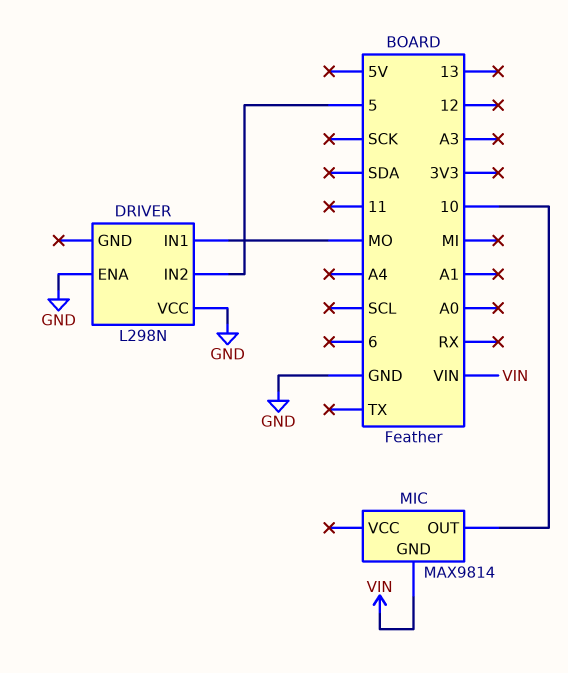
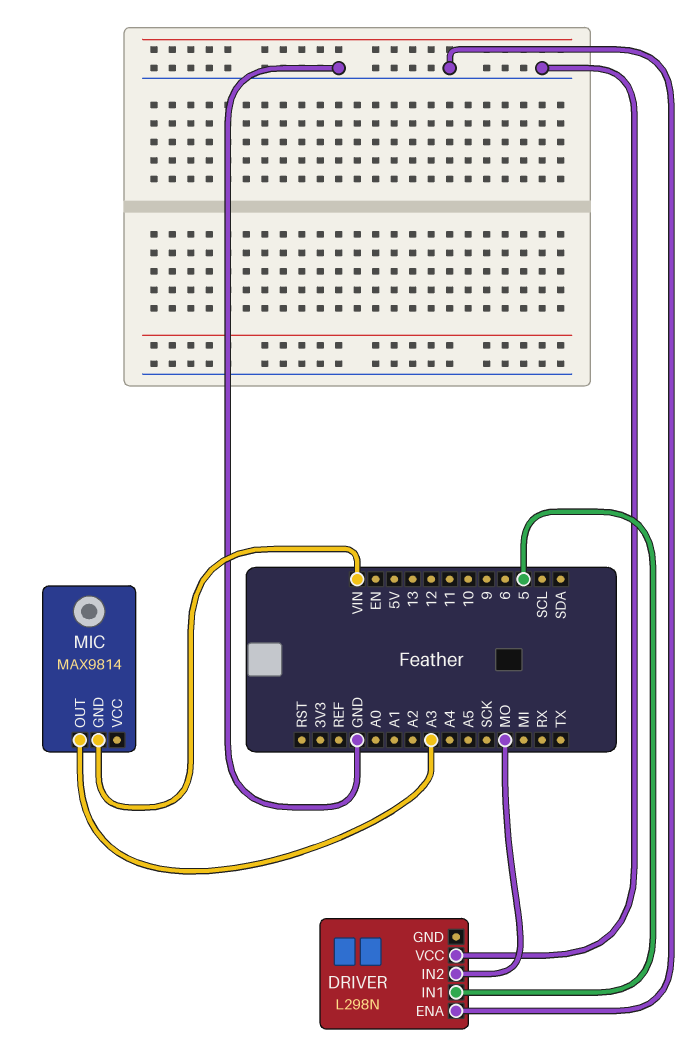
DRIVER pin IN1: MO -> 5
DRIVER pin IN2: 5 -> MO
MIC pin OUT: 10 -> A3

